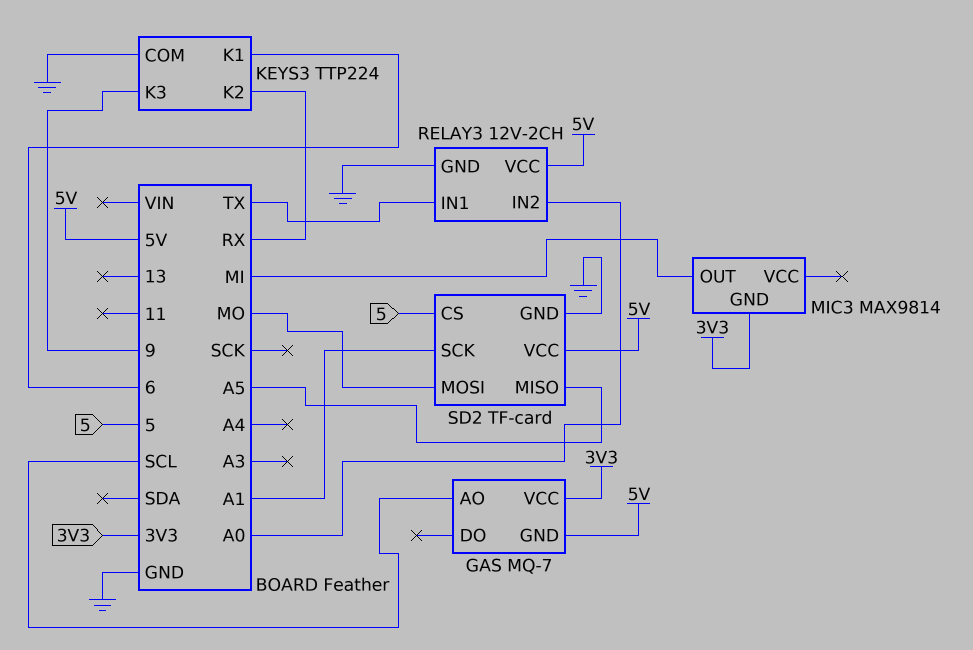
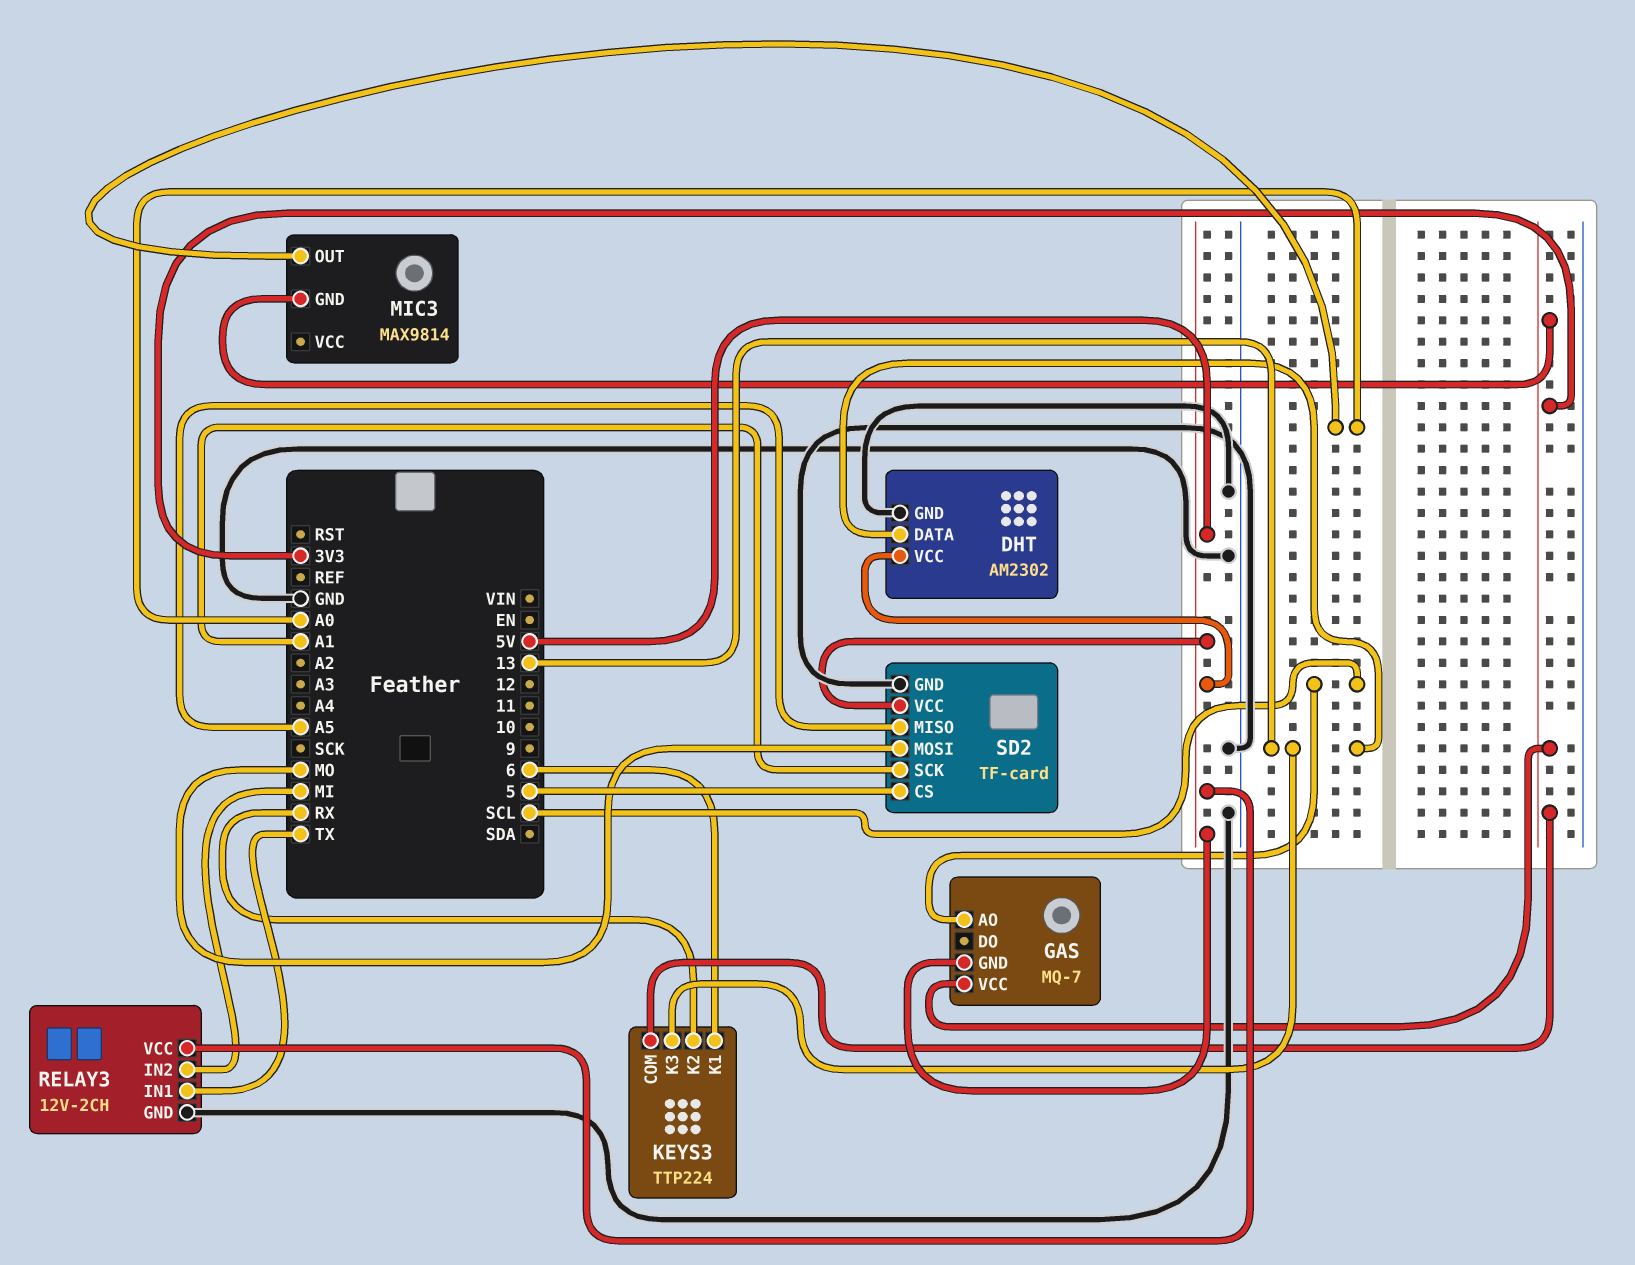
DHT: none -> AM2302
DHT pin DATA: none -> 13
DHT pin GND: none -> GND
DHT pin VCC: none -> 5V
KEYS3 pin COM: GND -> 3V3
KEYS3 pin K3: 9 -> 13
MIC3 pin OUT: MI -> A0
RELAY3 pin IN2: A0 -> MI

